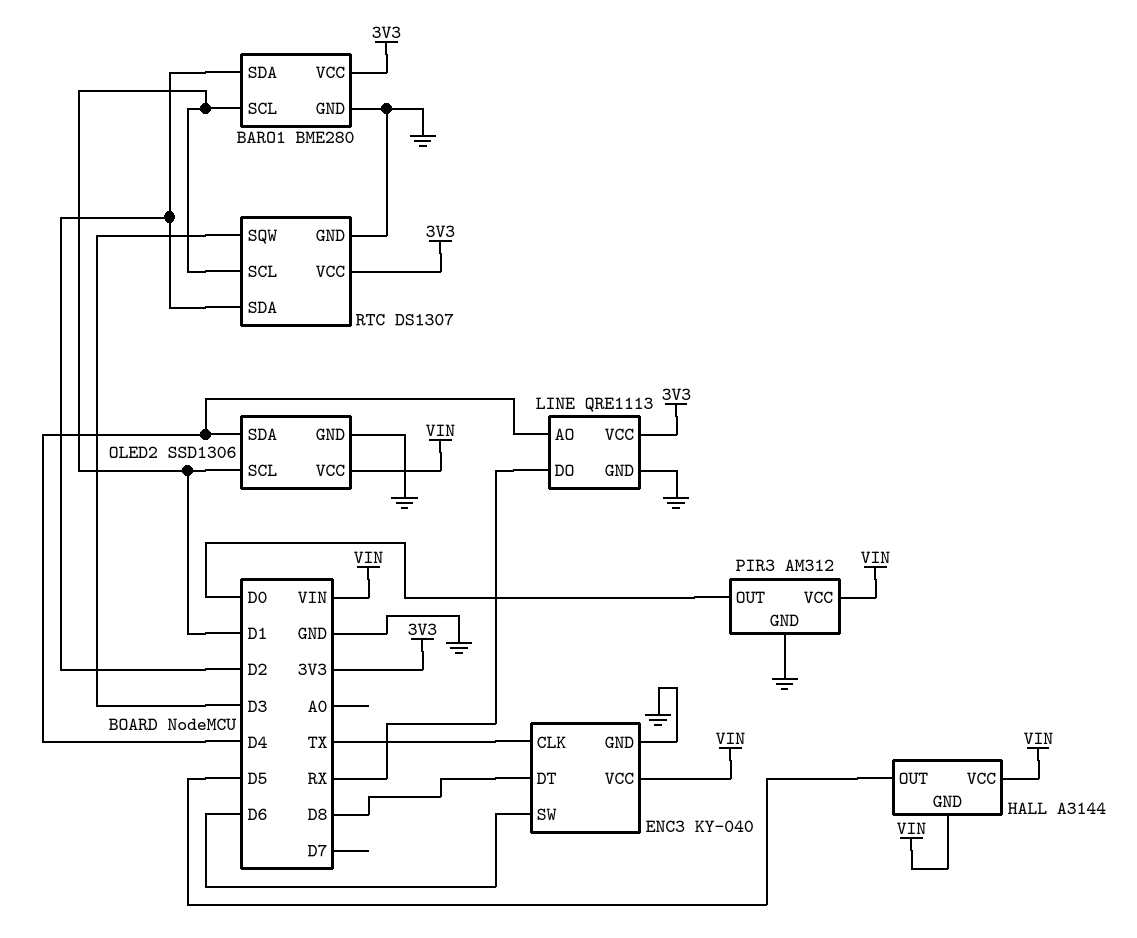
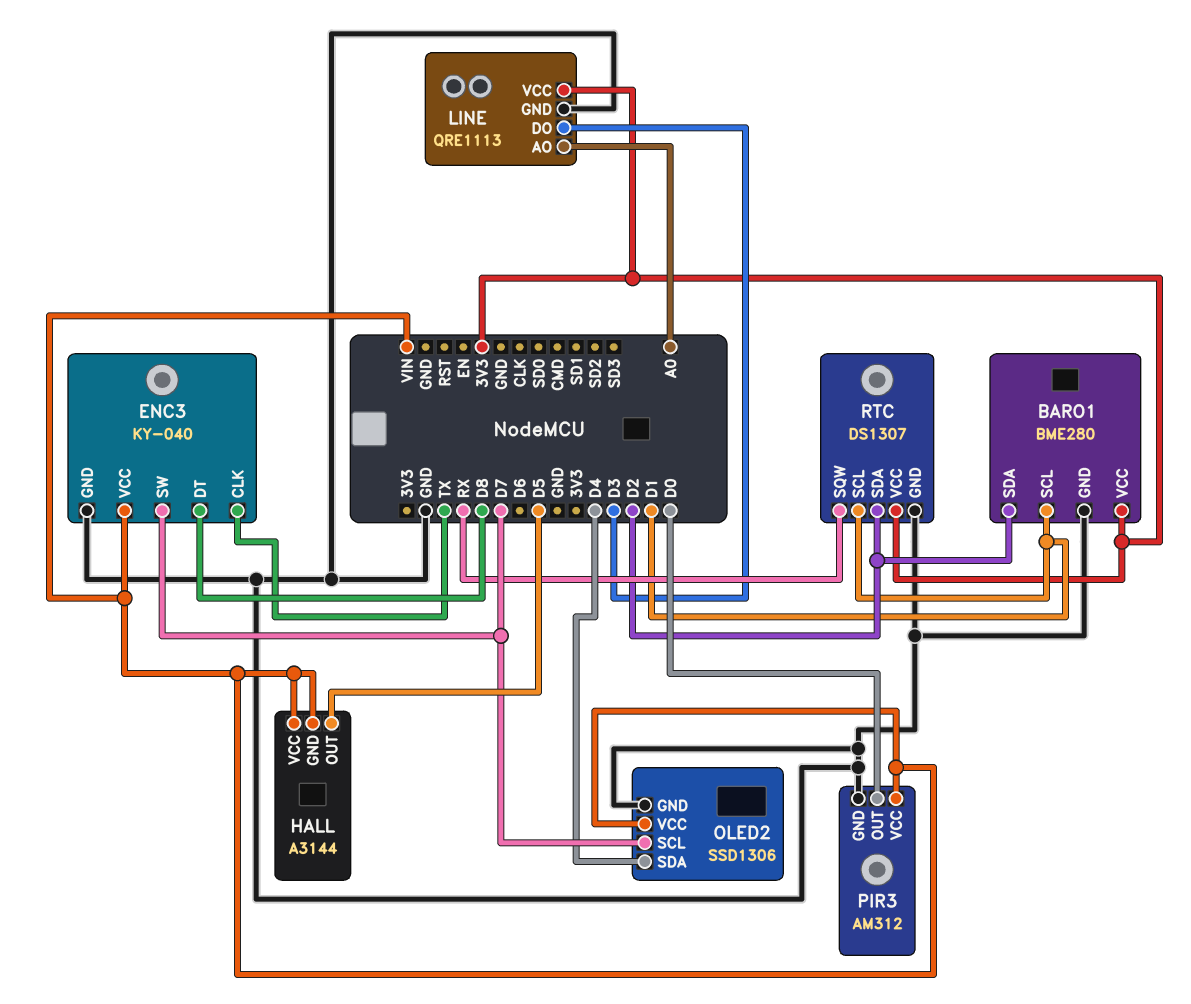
ENC3 pin SW: D6 -> D7
LINE pin AO: D4 -> A0
LINE pin DO: RX -> D3
OLED2 pin SCL: D1 -> D7
RTC pin SQW: D3 -> RX

